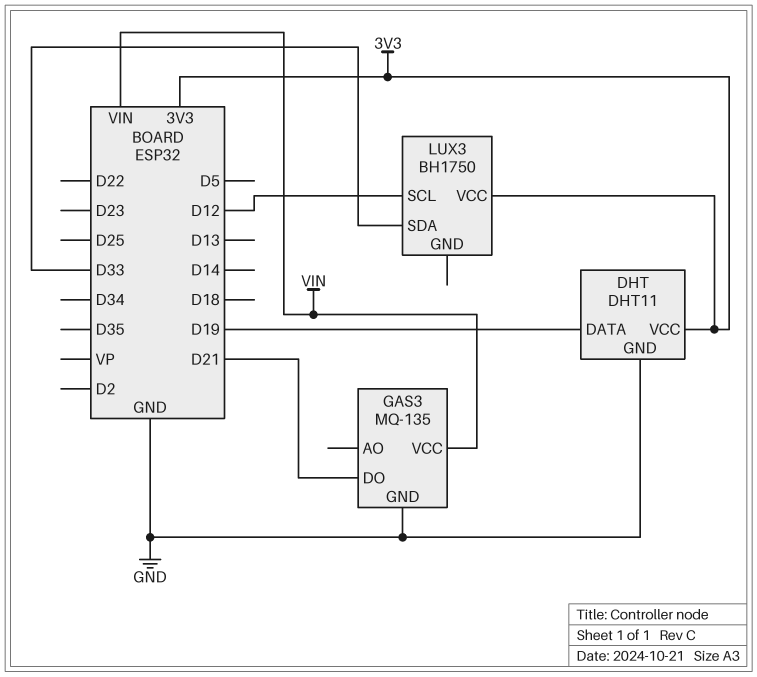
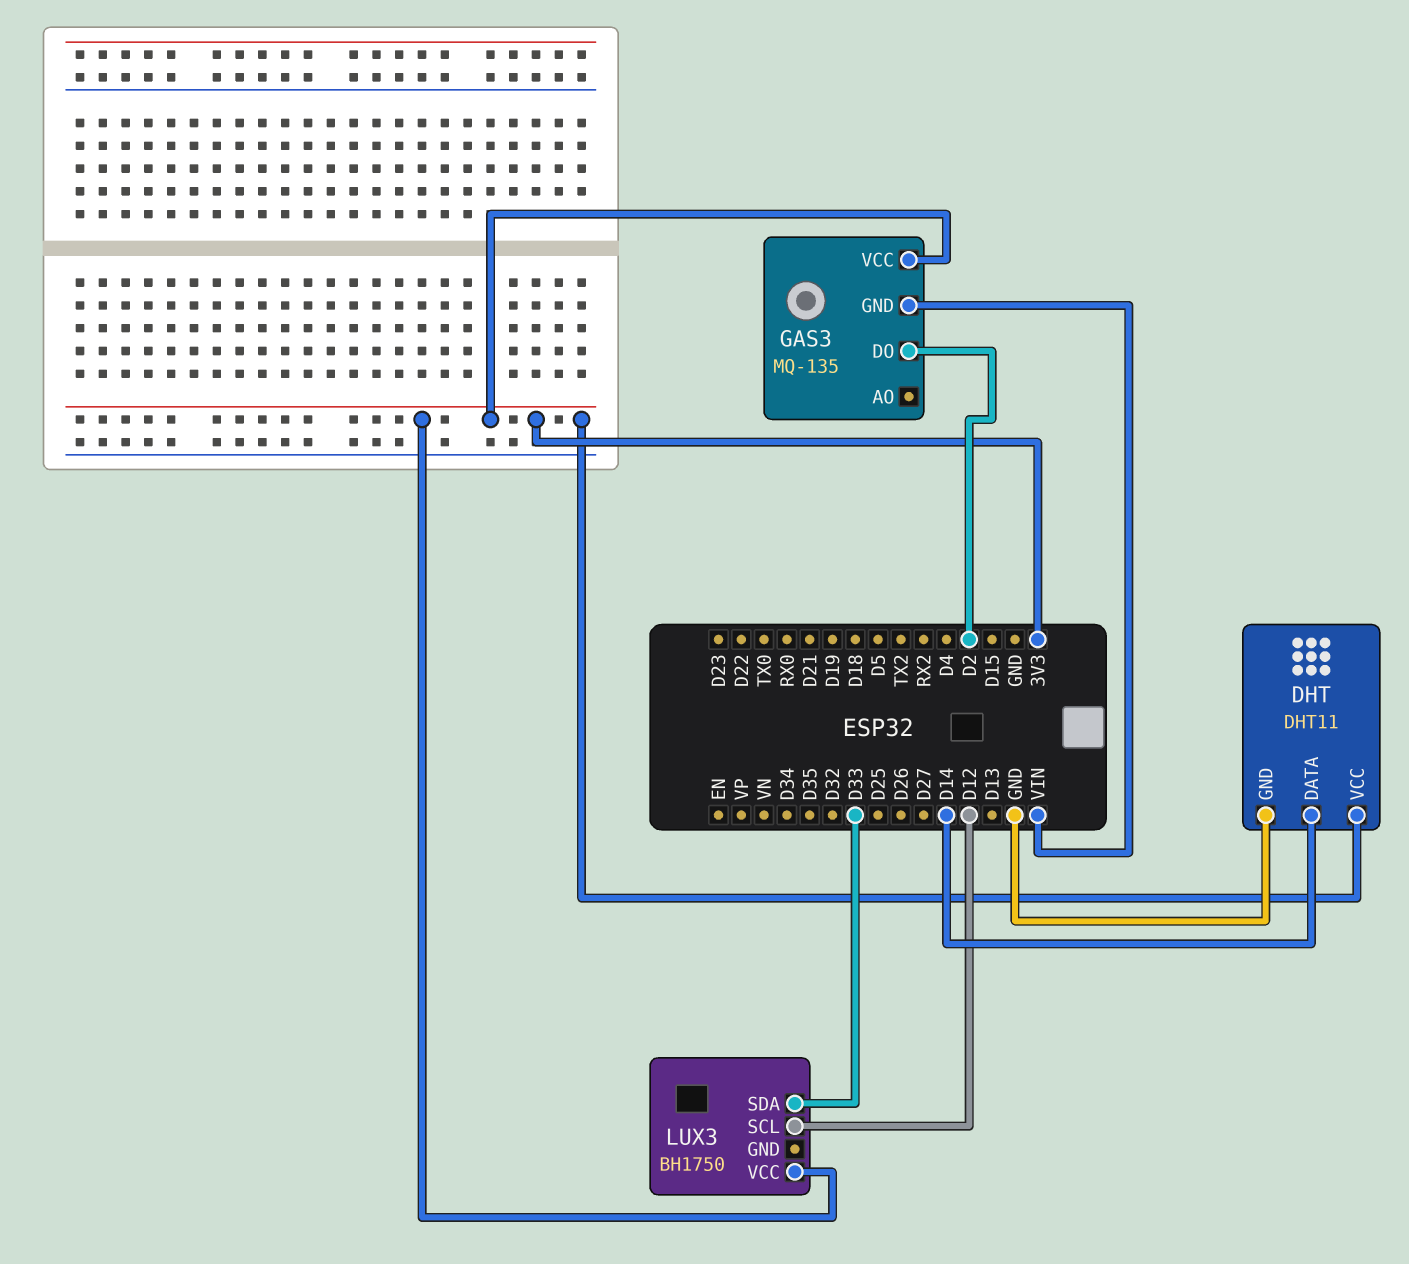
DHT pin DATA: D19 -> D14
GAS3 pin DO: D21 -> D2
GAS3 pin GND: GND -> VIN
GAS3 pin VCC: VIN -> 3V3

